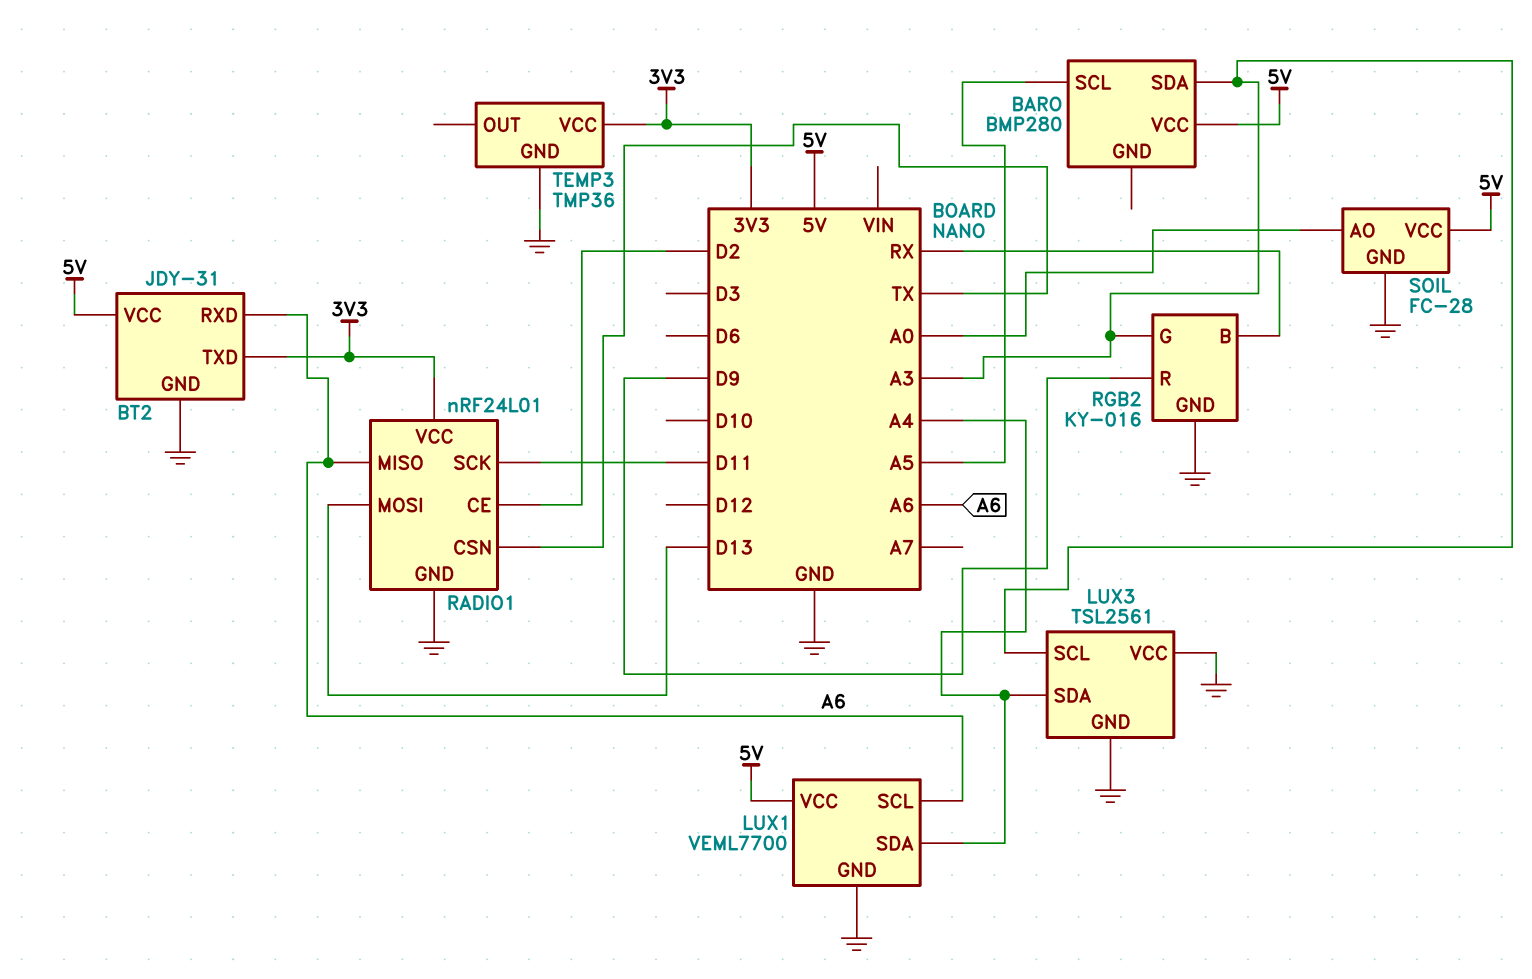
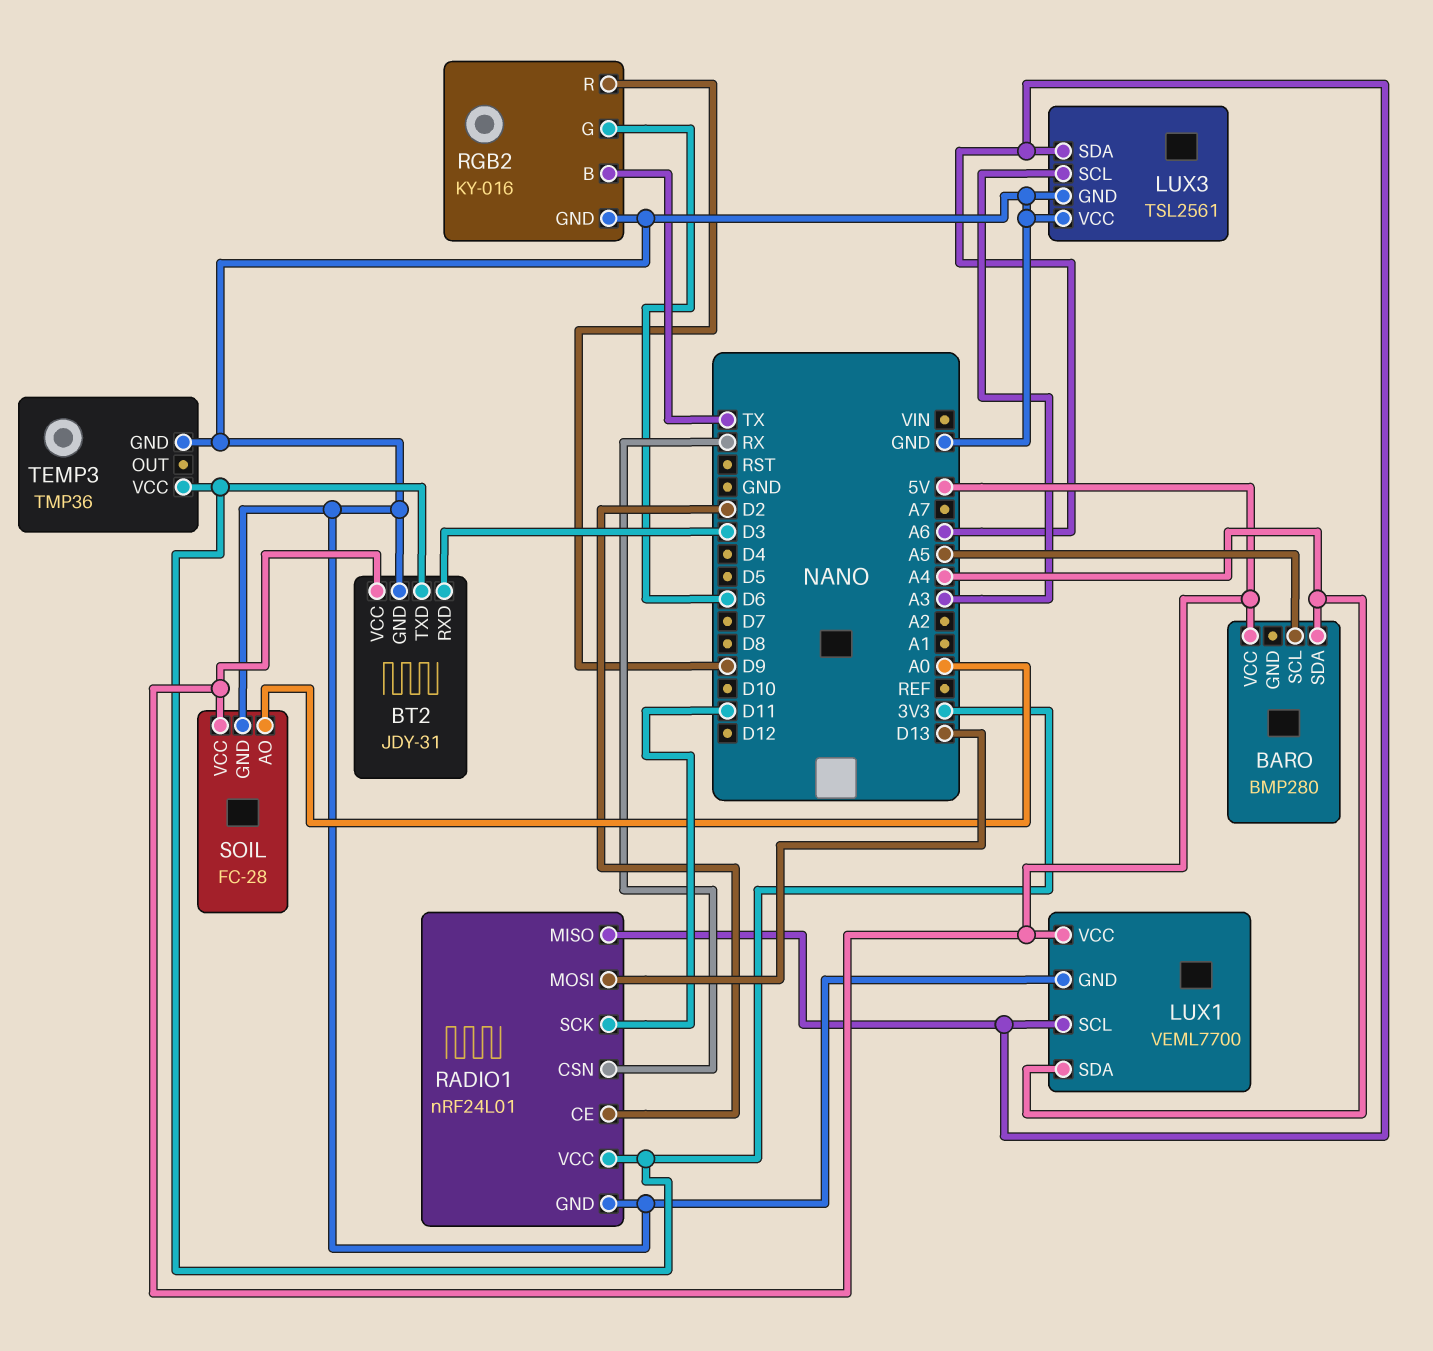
BARO pin SDA: A3 -> A4
BT2 pin RXD: A6 -> D3
LUX3 pin SDA: A4 -> A6
RADIO1 pin CSN: TX -> RX
RGB2 pin B: RX -> TX
RGB2 pin G: A3 -> D6

